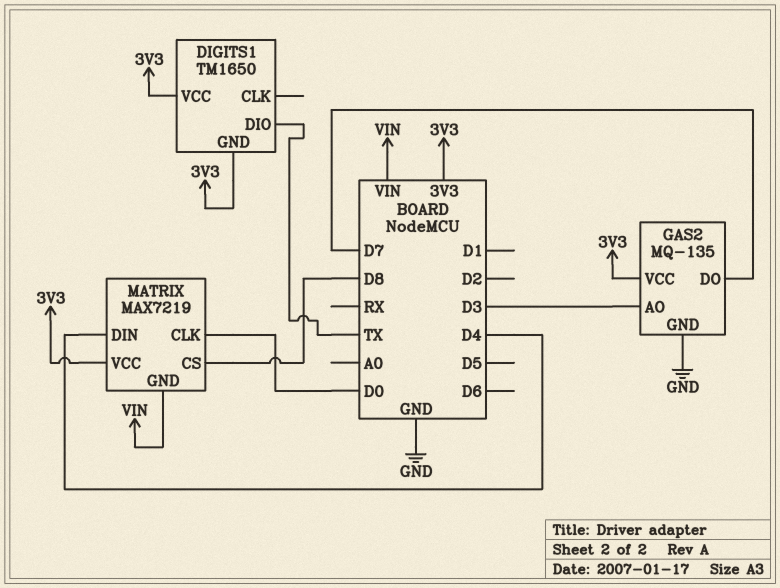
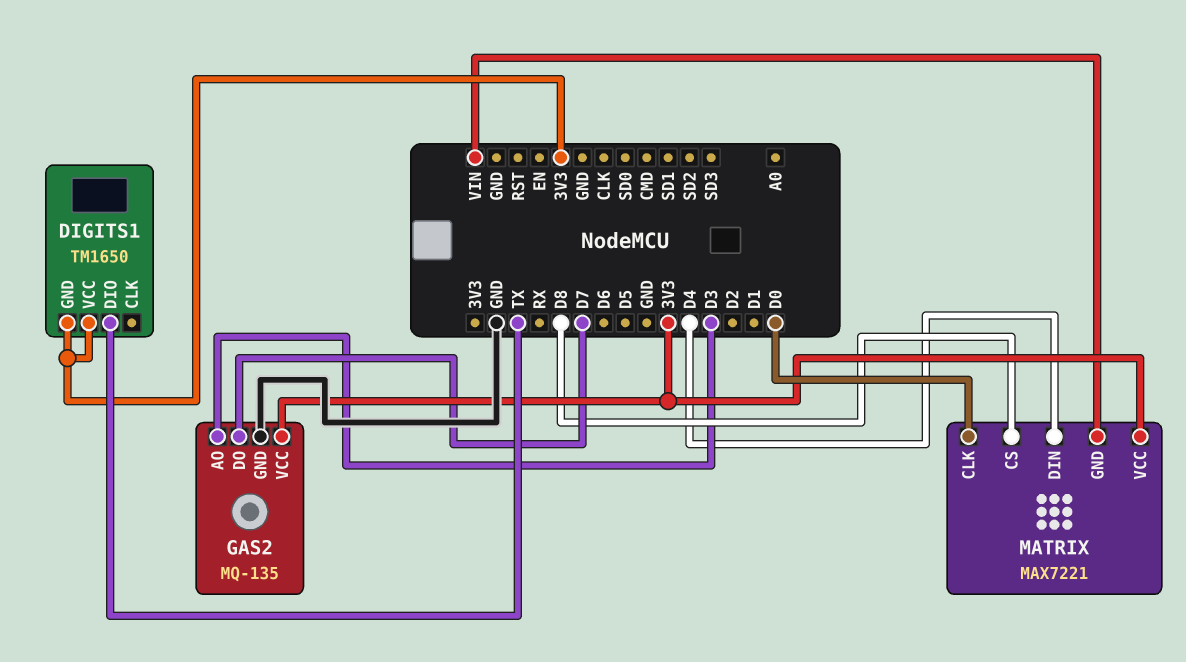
MATRIX: MAX7219 -> MAX7221

